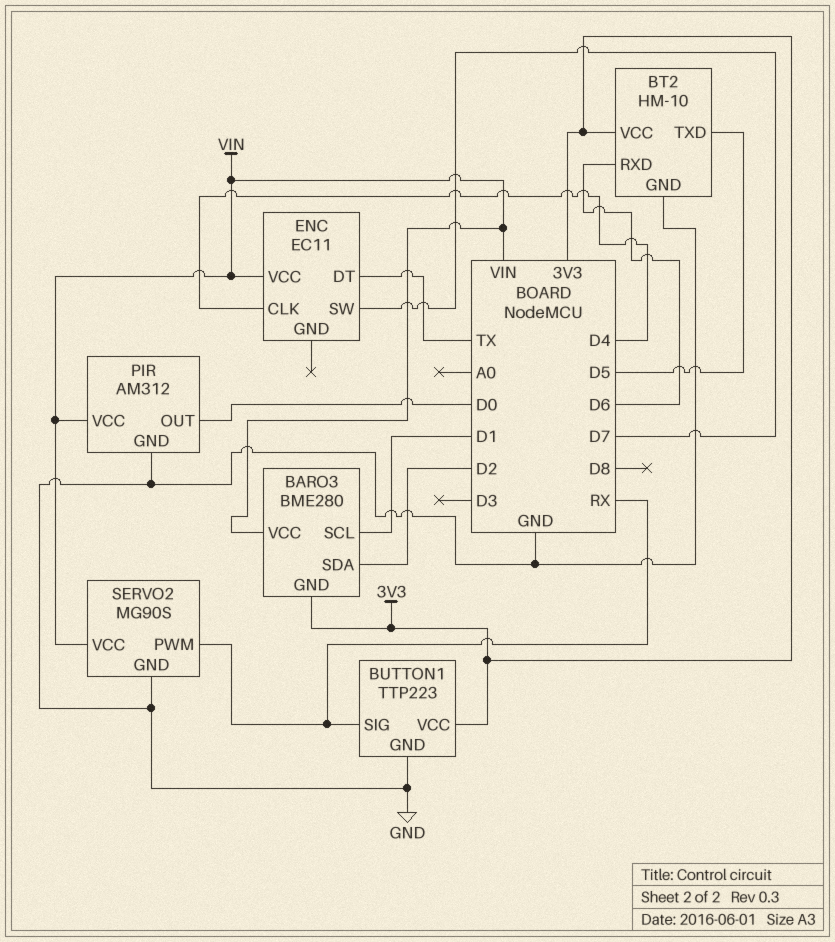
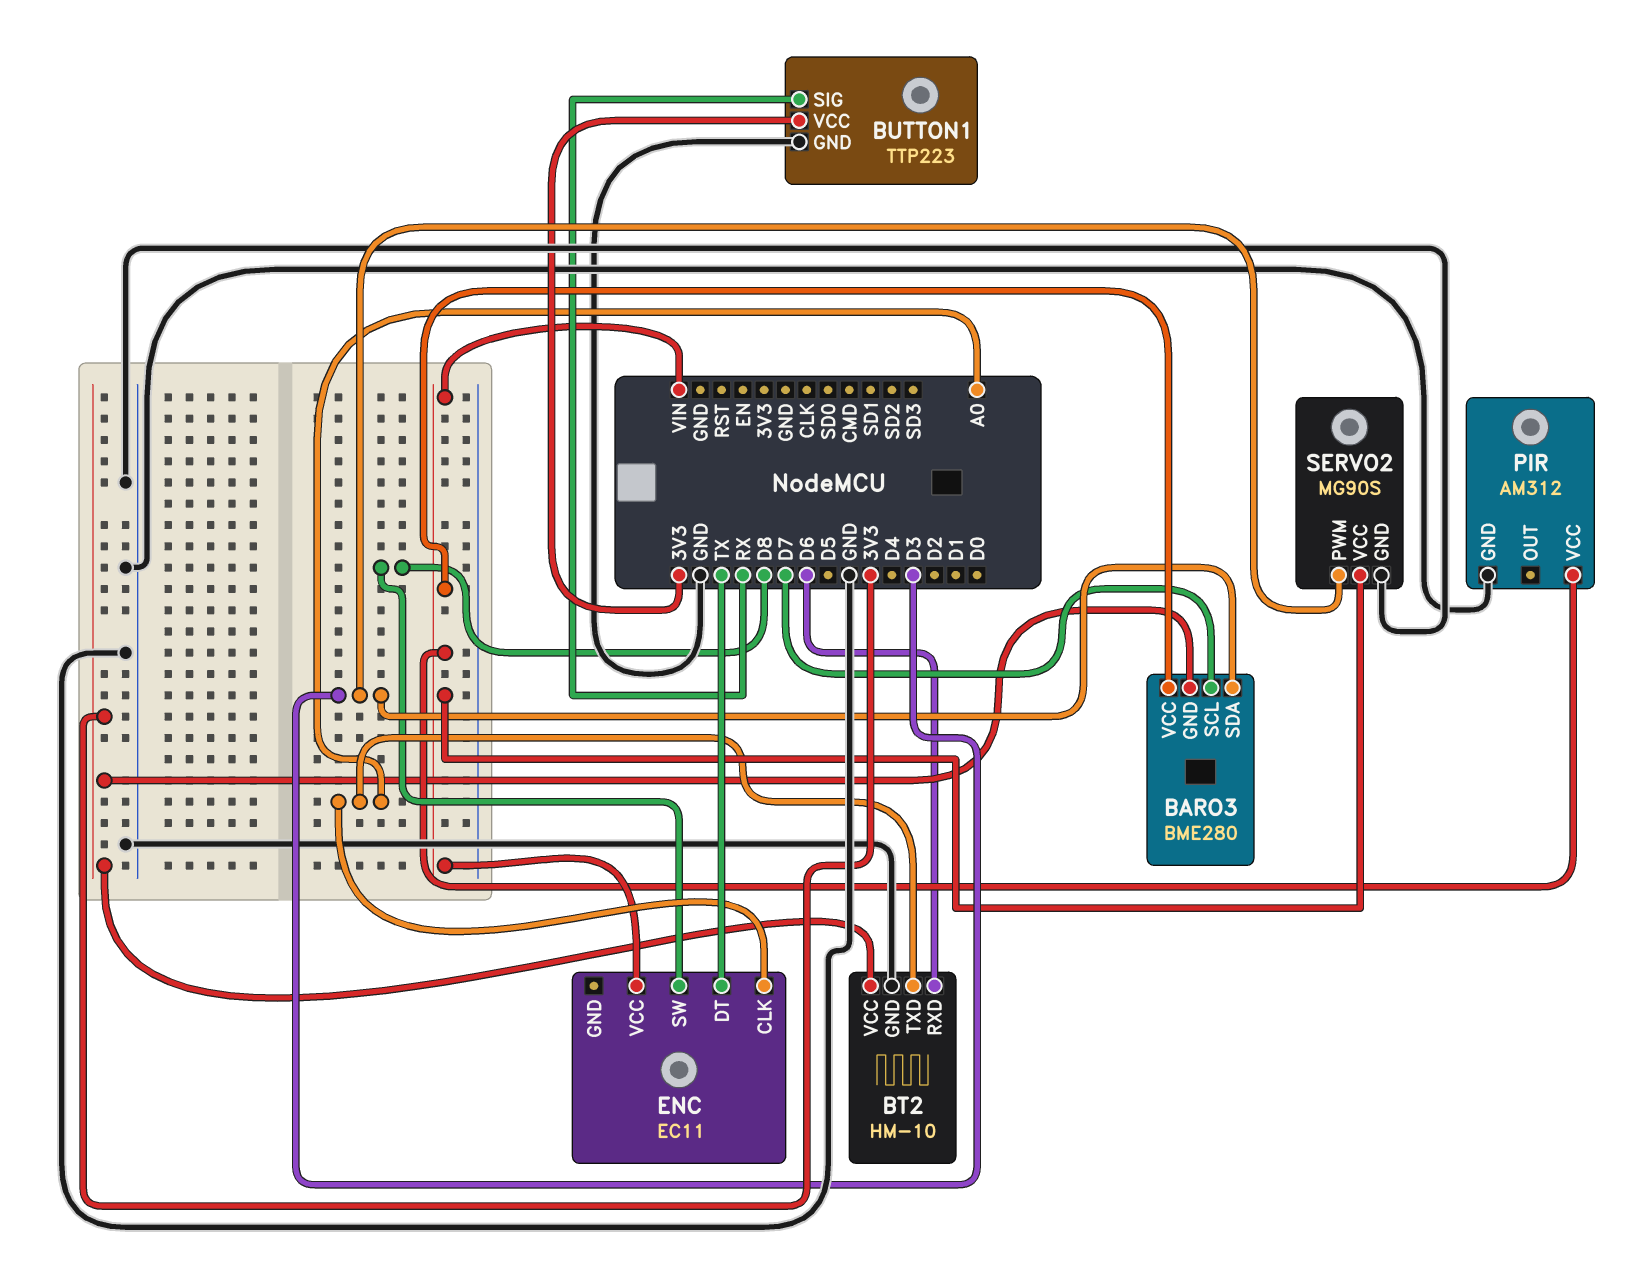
BARO3 pin SCL: D1 -> D7
BARO3 pin SDA: D2 -> D3
BT2 pin TXD: D5 -> A0
ENC pin CLK: D4 -> A0
ENC pin SW: D7 -> D8
PIR pin OUT: D0 -> none
SERVO2 pin PWM: RX -> D3

